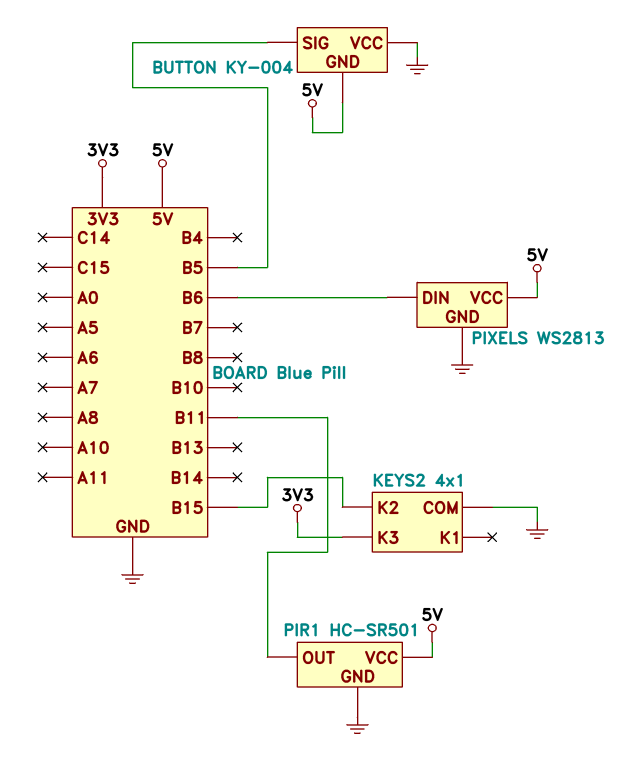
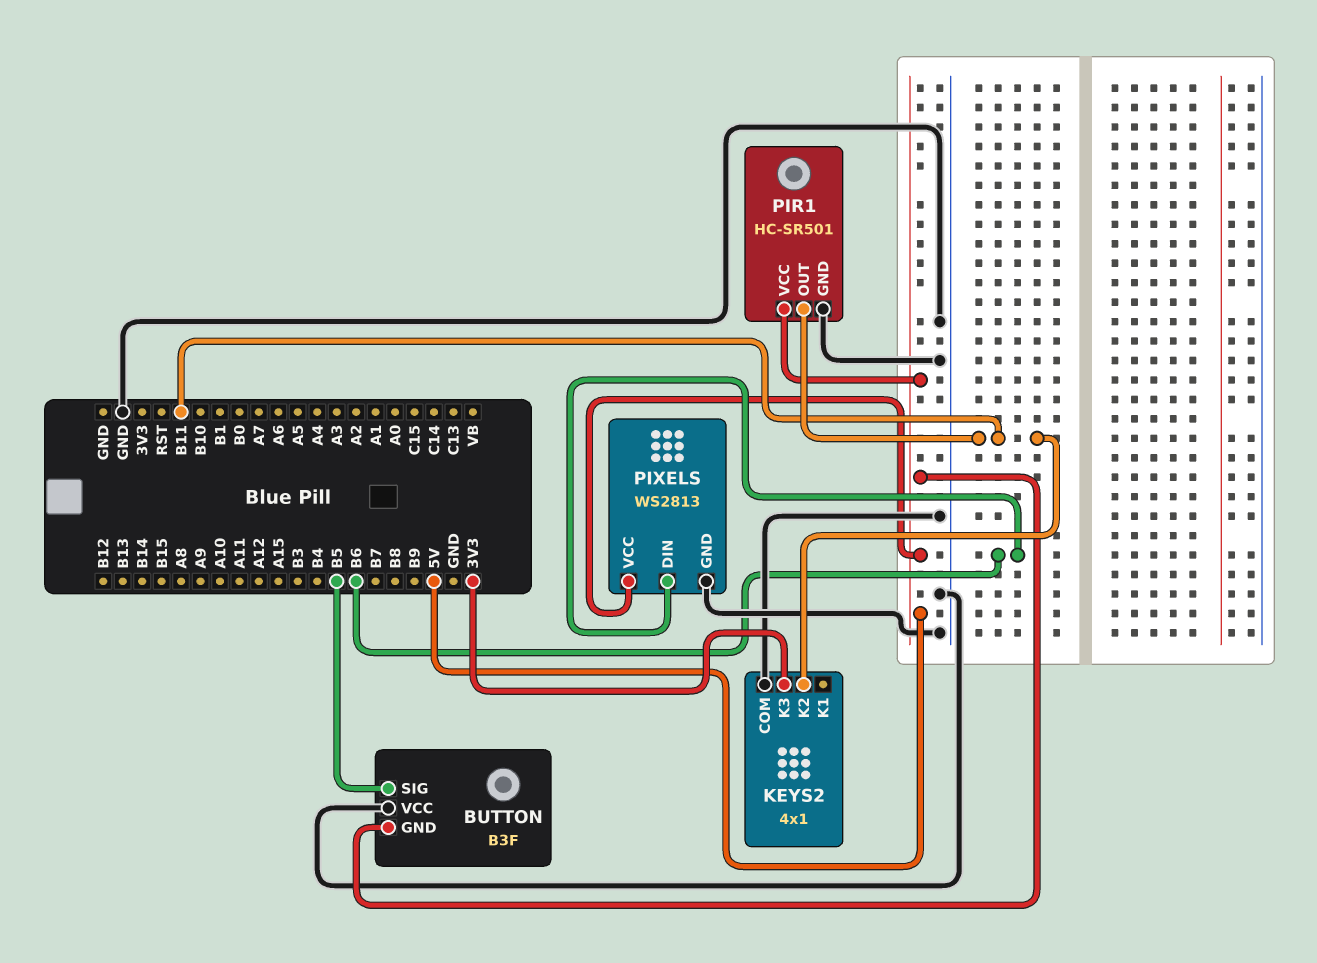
BUTTON: KY-004 -> B3F
KEYS2 pin K2: B15 -> B11

